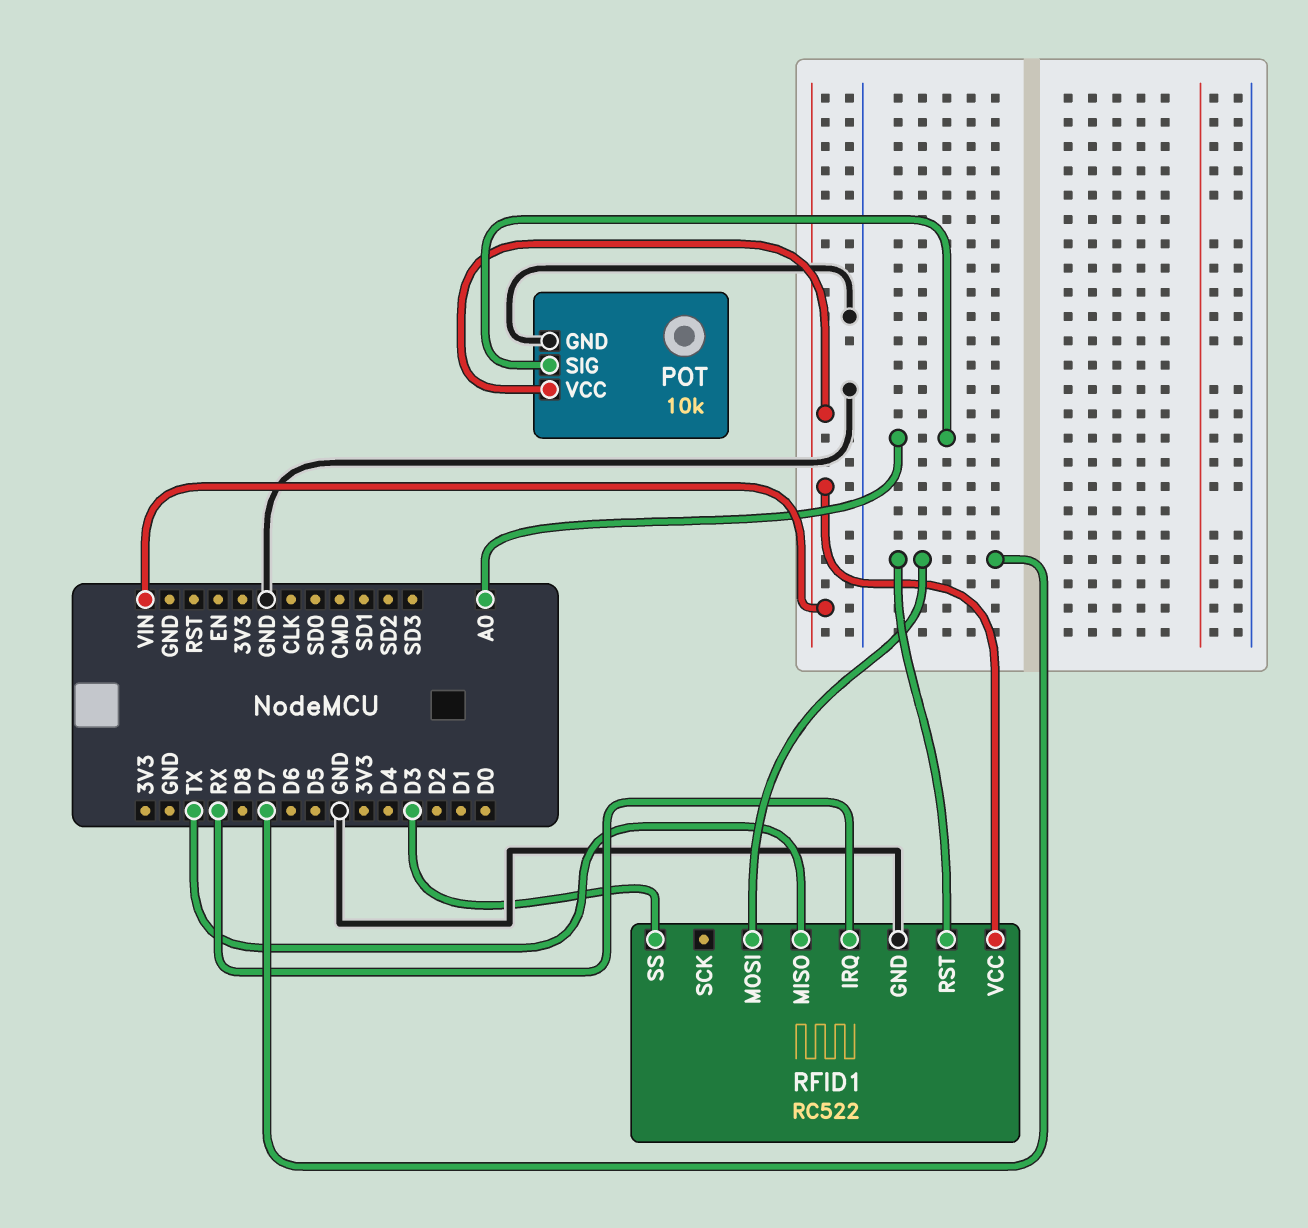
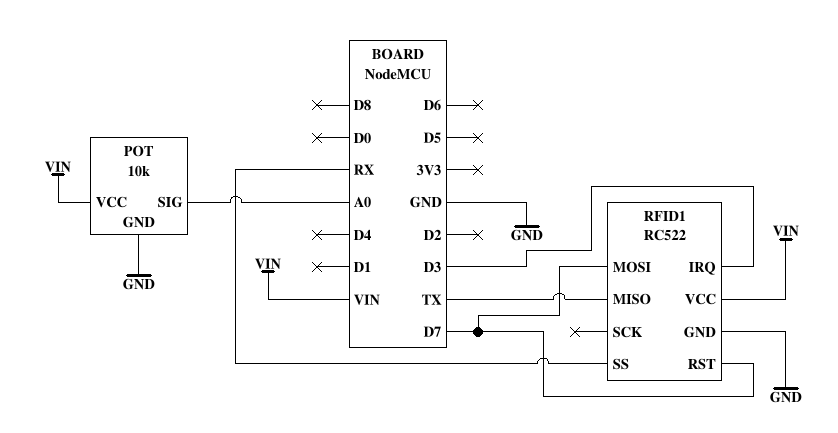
RFID1 pin IRQ: RX -> D3
RFID1 pin SS: D3 -> RX

